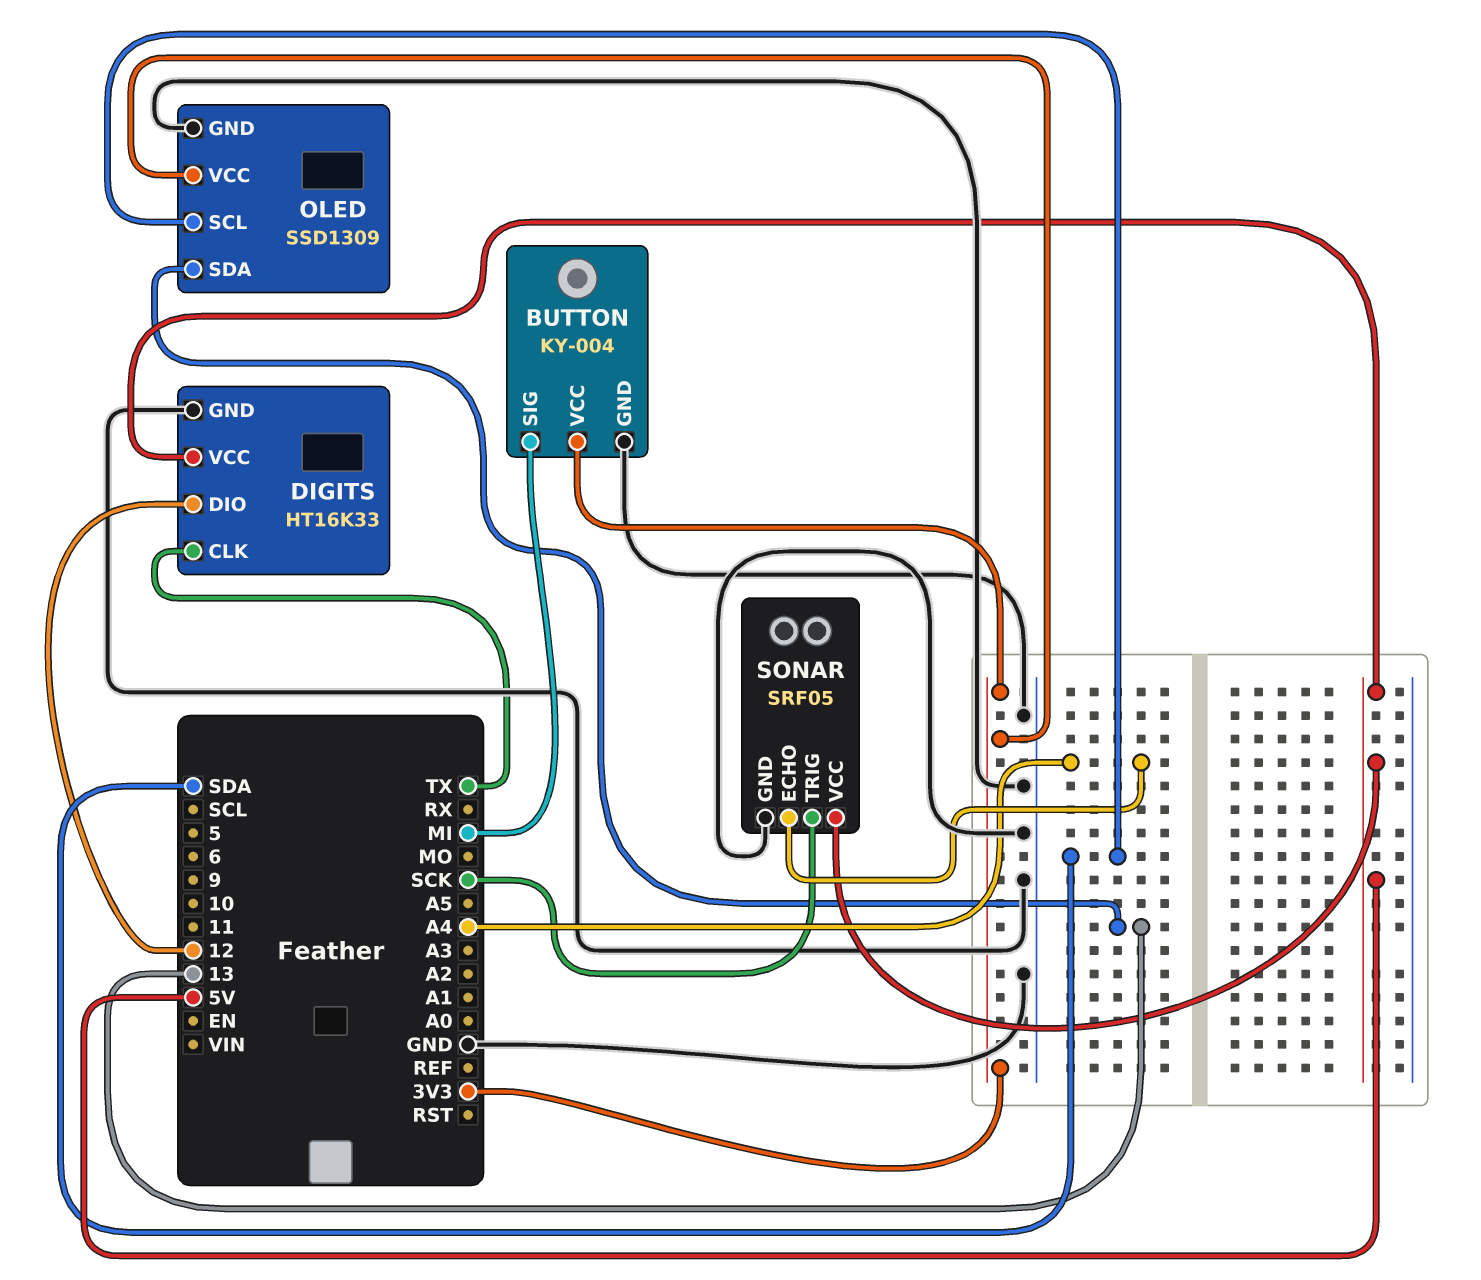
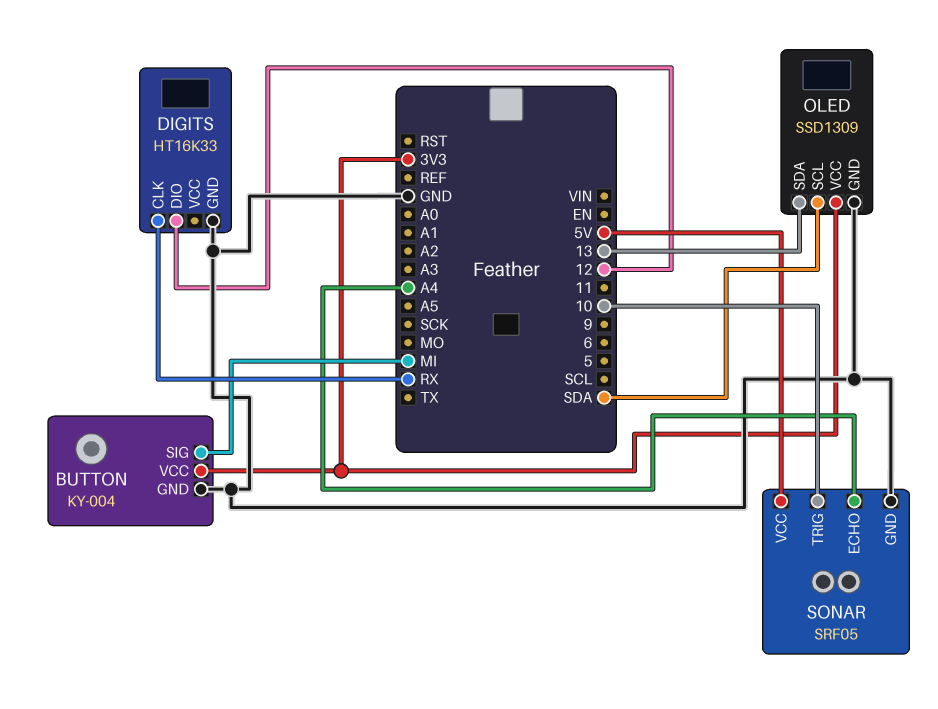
DIGITS pin CLK: TX -> RX
DIGITS pin VCC: 5V -> none
SONAR pin TRIG: SCK -> 10

